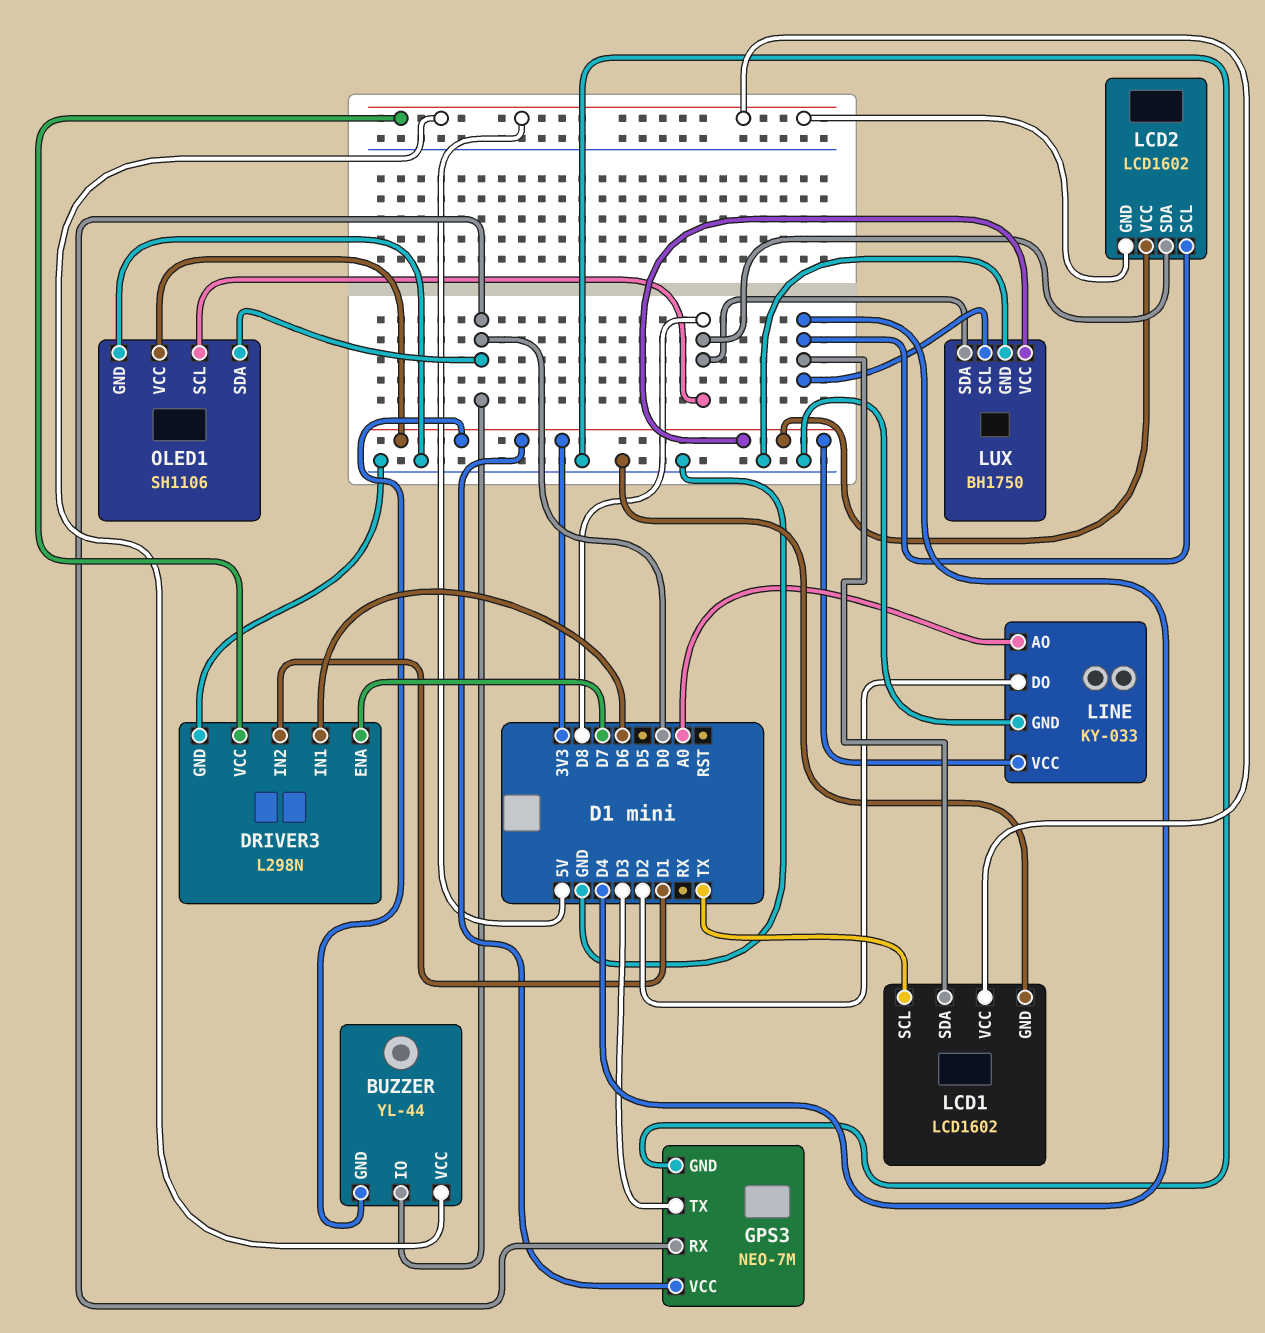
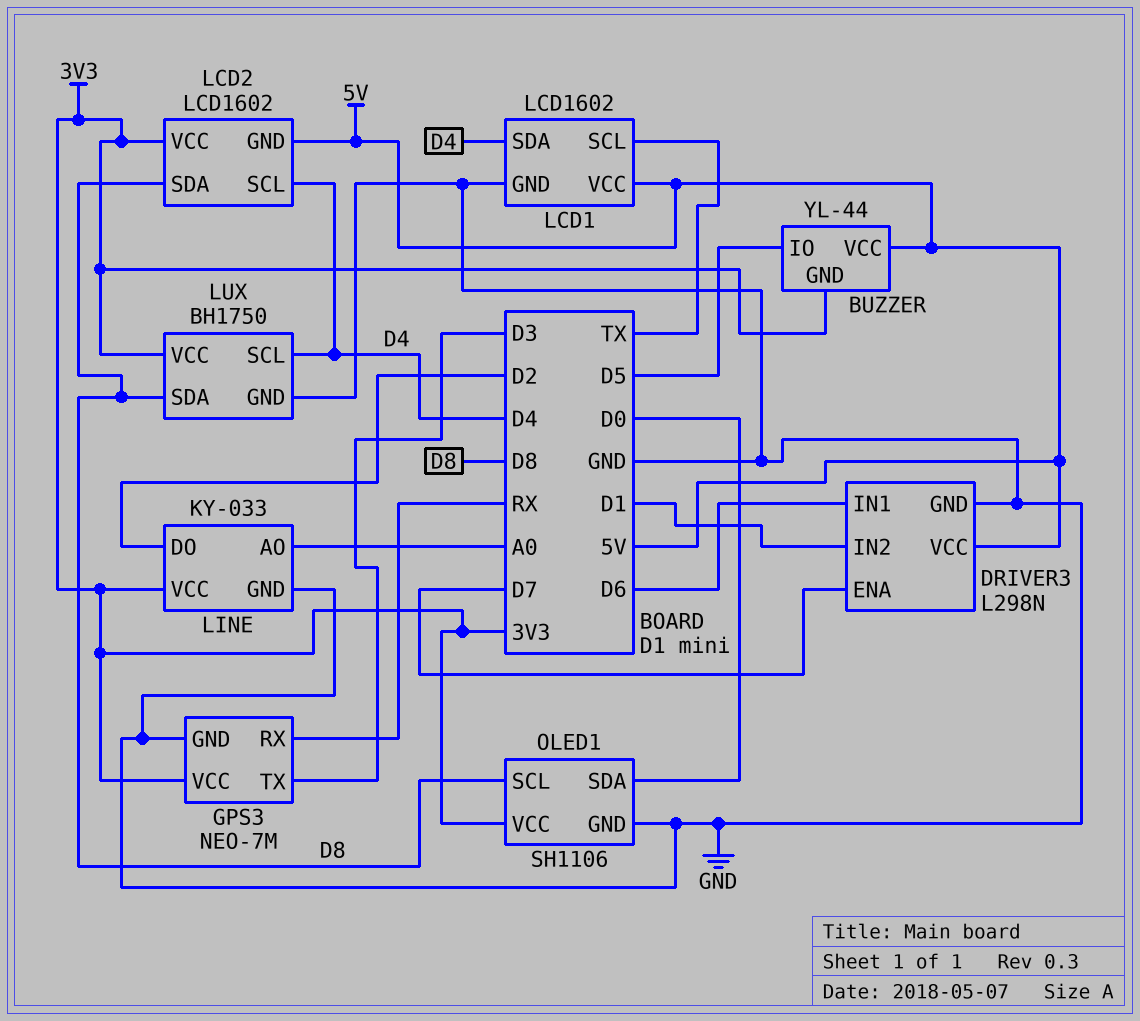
BUZZER pin IO: D0 -> D5
GPS3 pin RX: D0 -> RX

